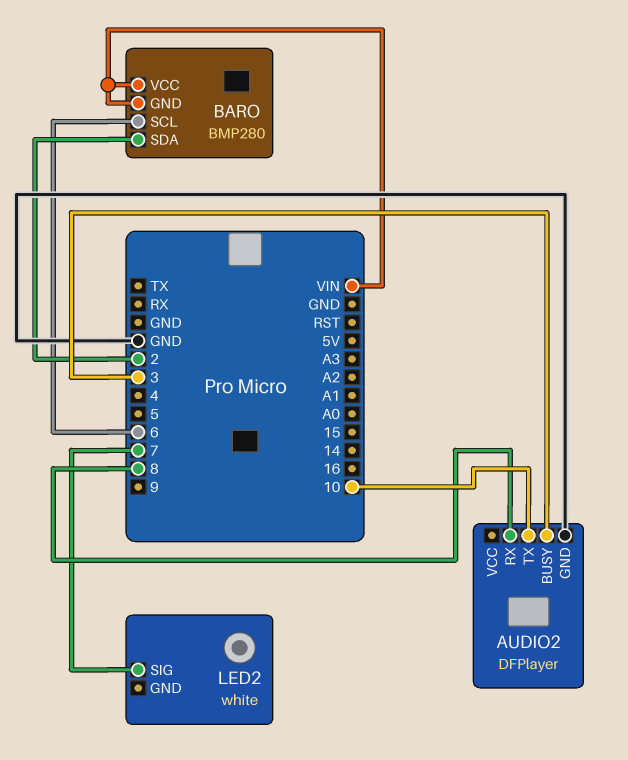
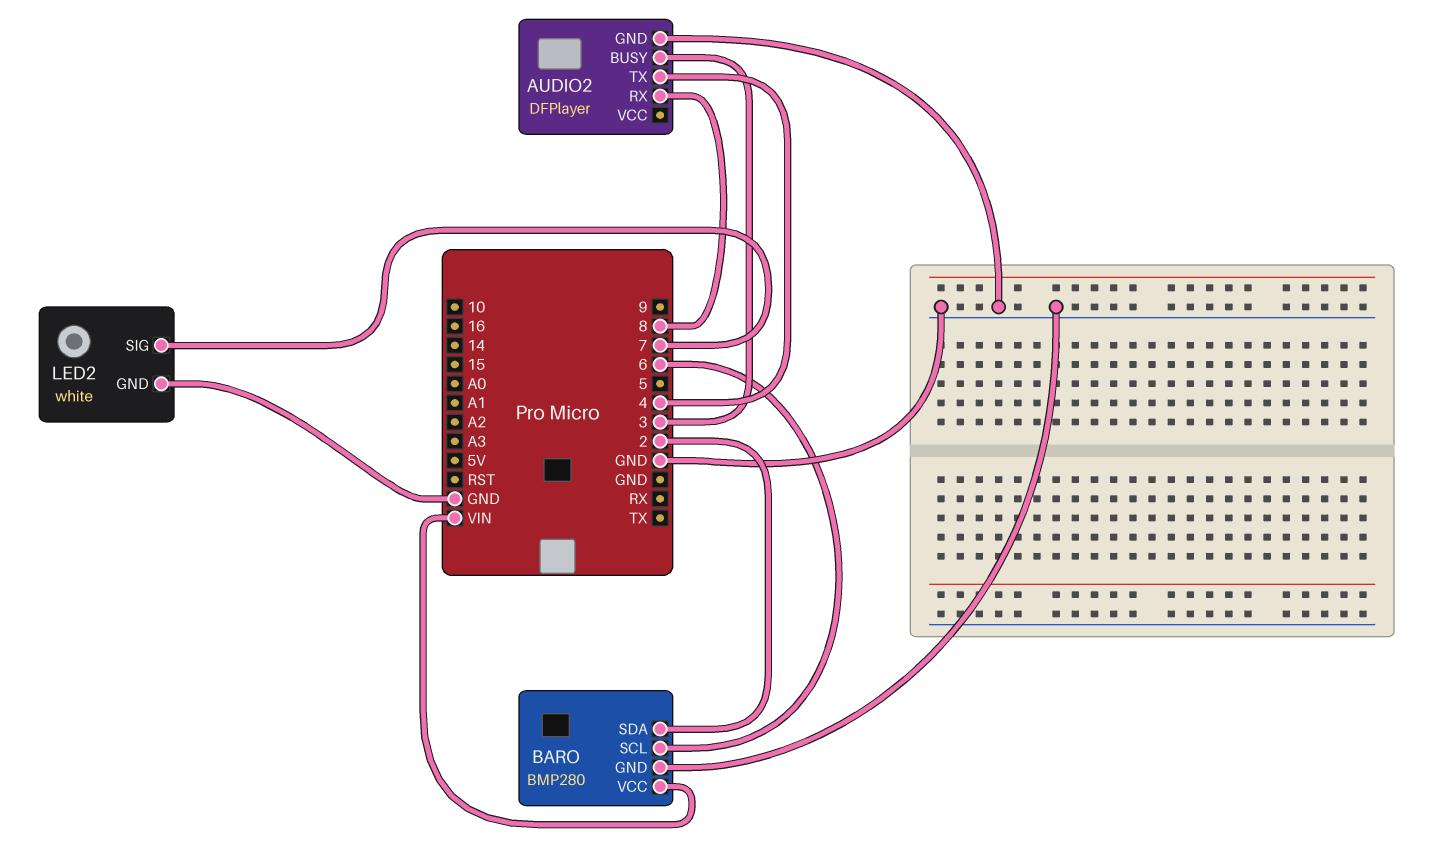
AUDIO2 pin TX: 10 -> 4
BARO pin GND: VIN -> GND
LED2 pin GND: none -> GND

